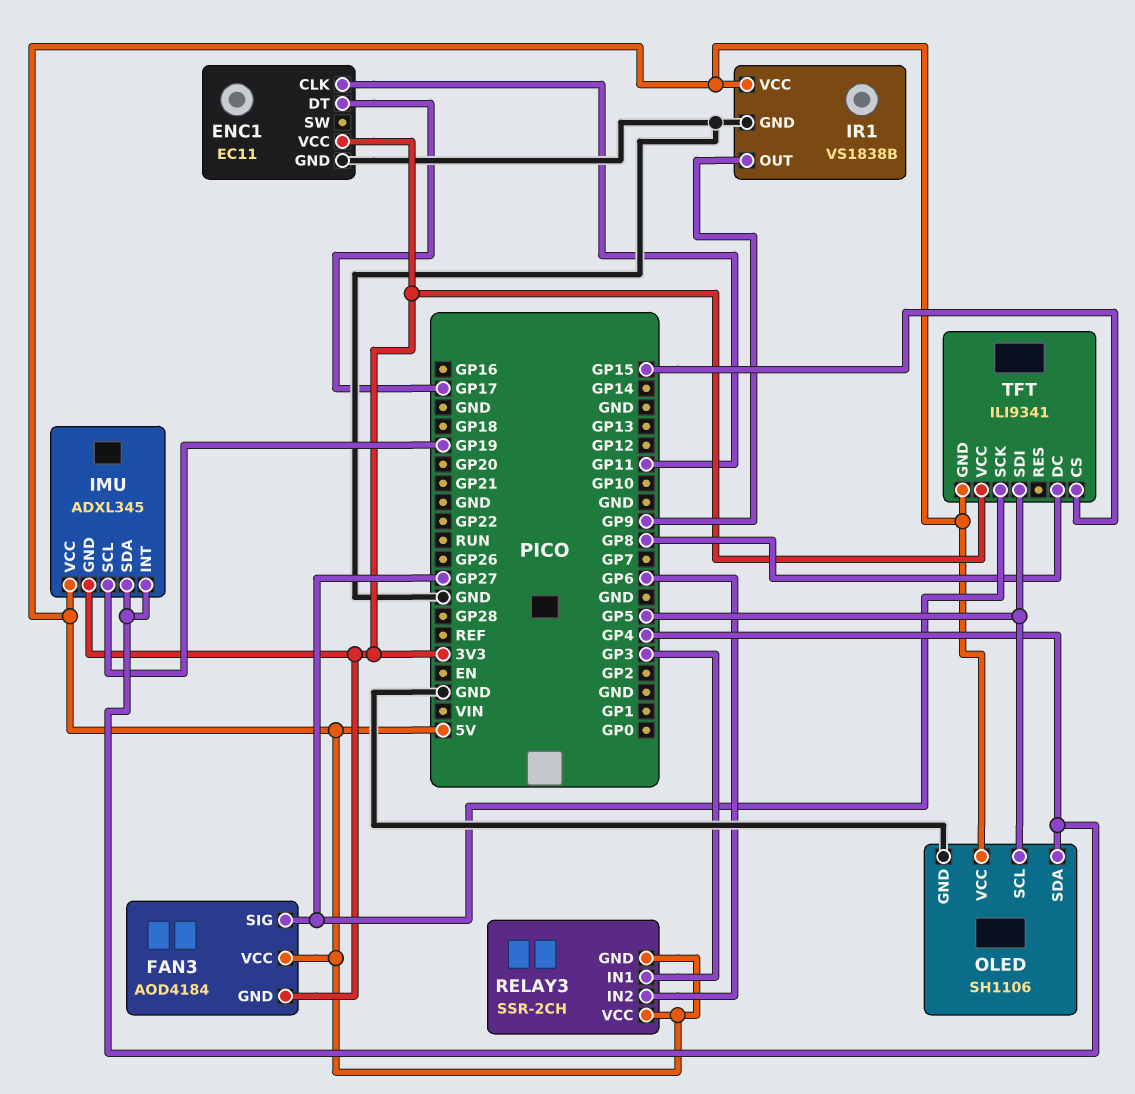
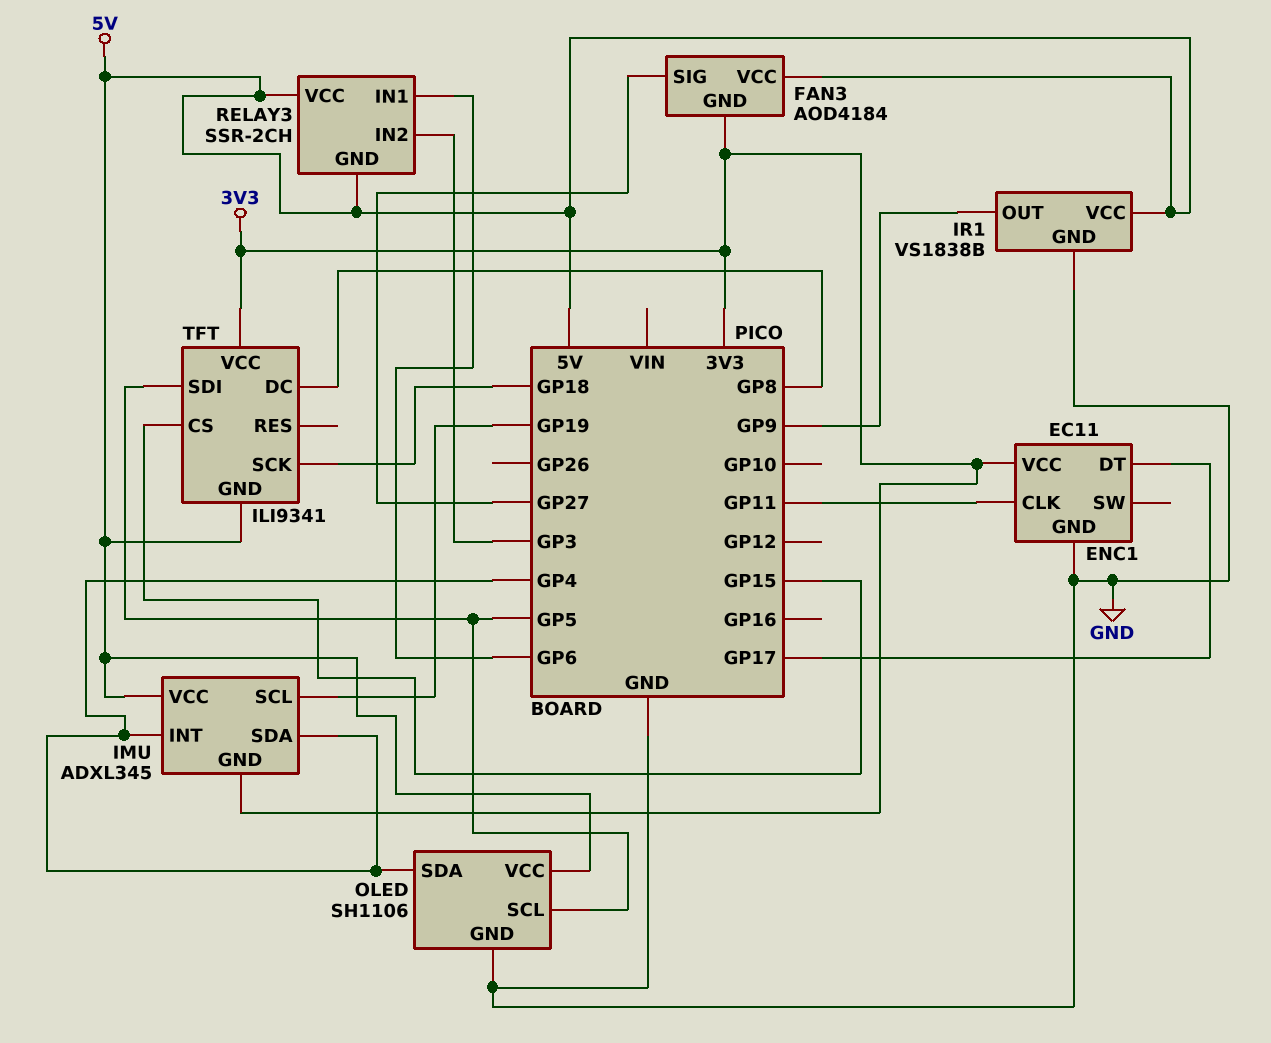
RELAY3 pin IN1: GP3 -> GP6
RELAY3 pin IN2: GP6 -> GP3
TFT pin SCK: GP27 -> GP18

